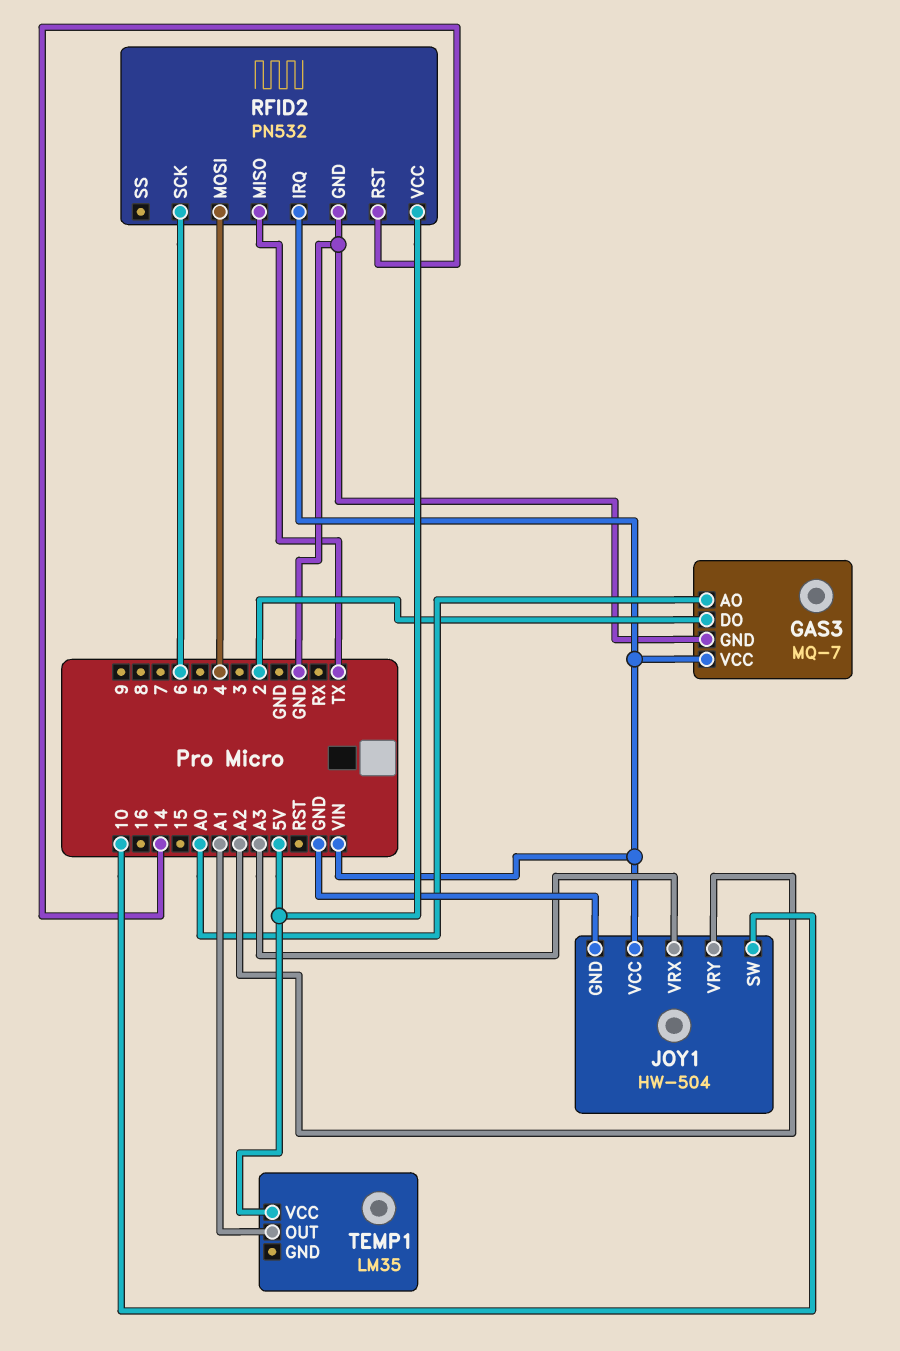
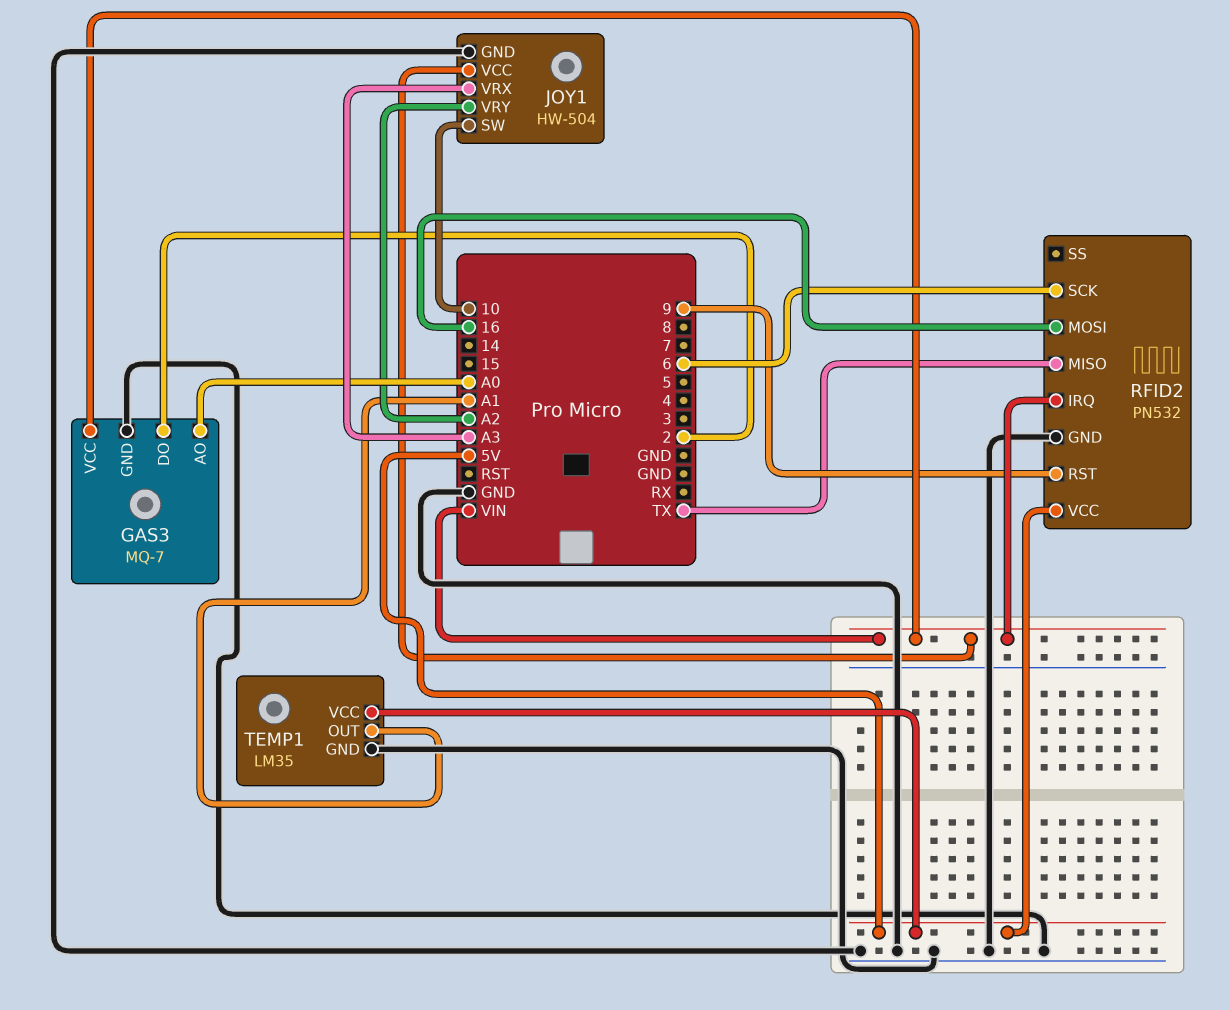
RFID2 pin MOSI: 4 -> 16
RFID2 pin RST: 14 -> 9
TEMP1 pin GND: none -> GND

